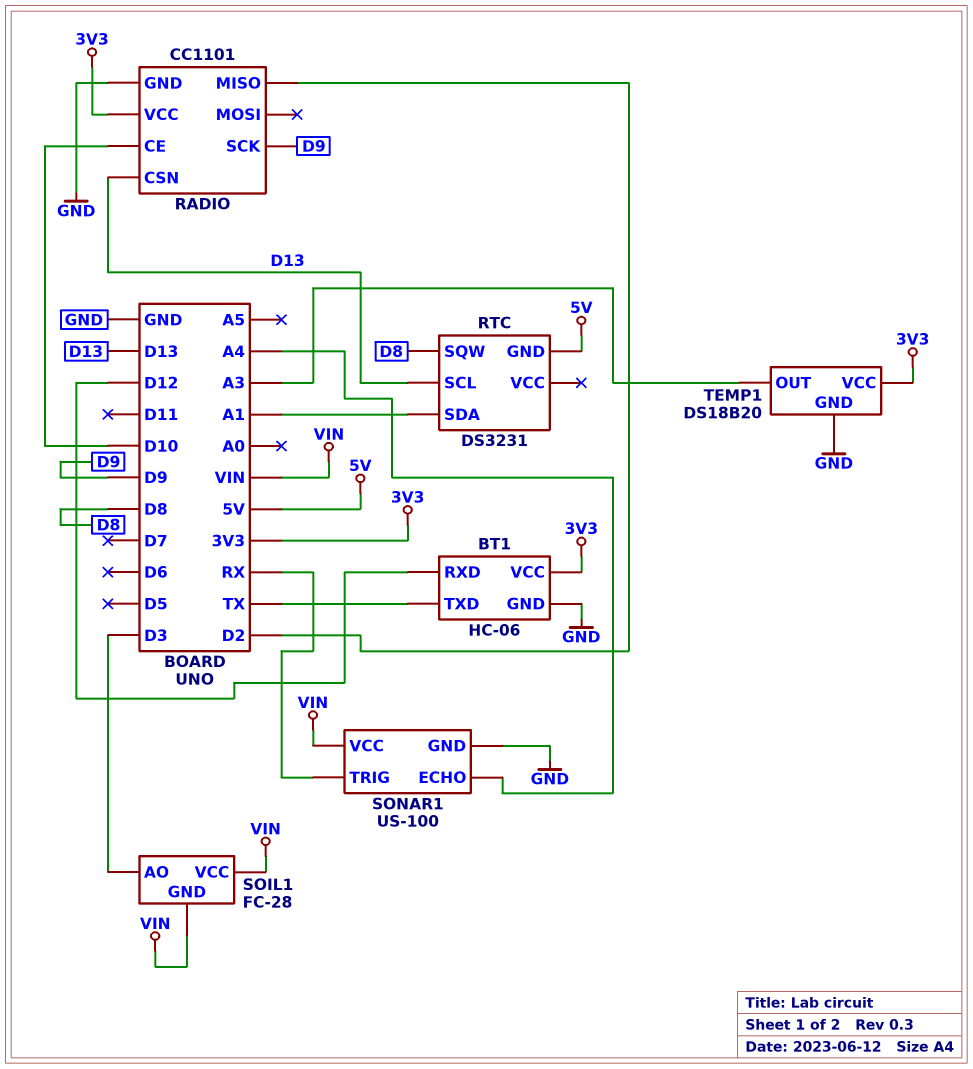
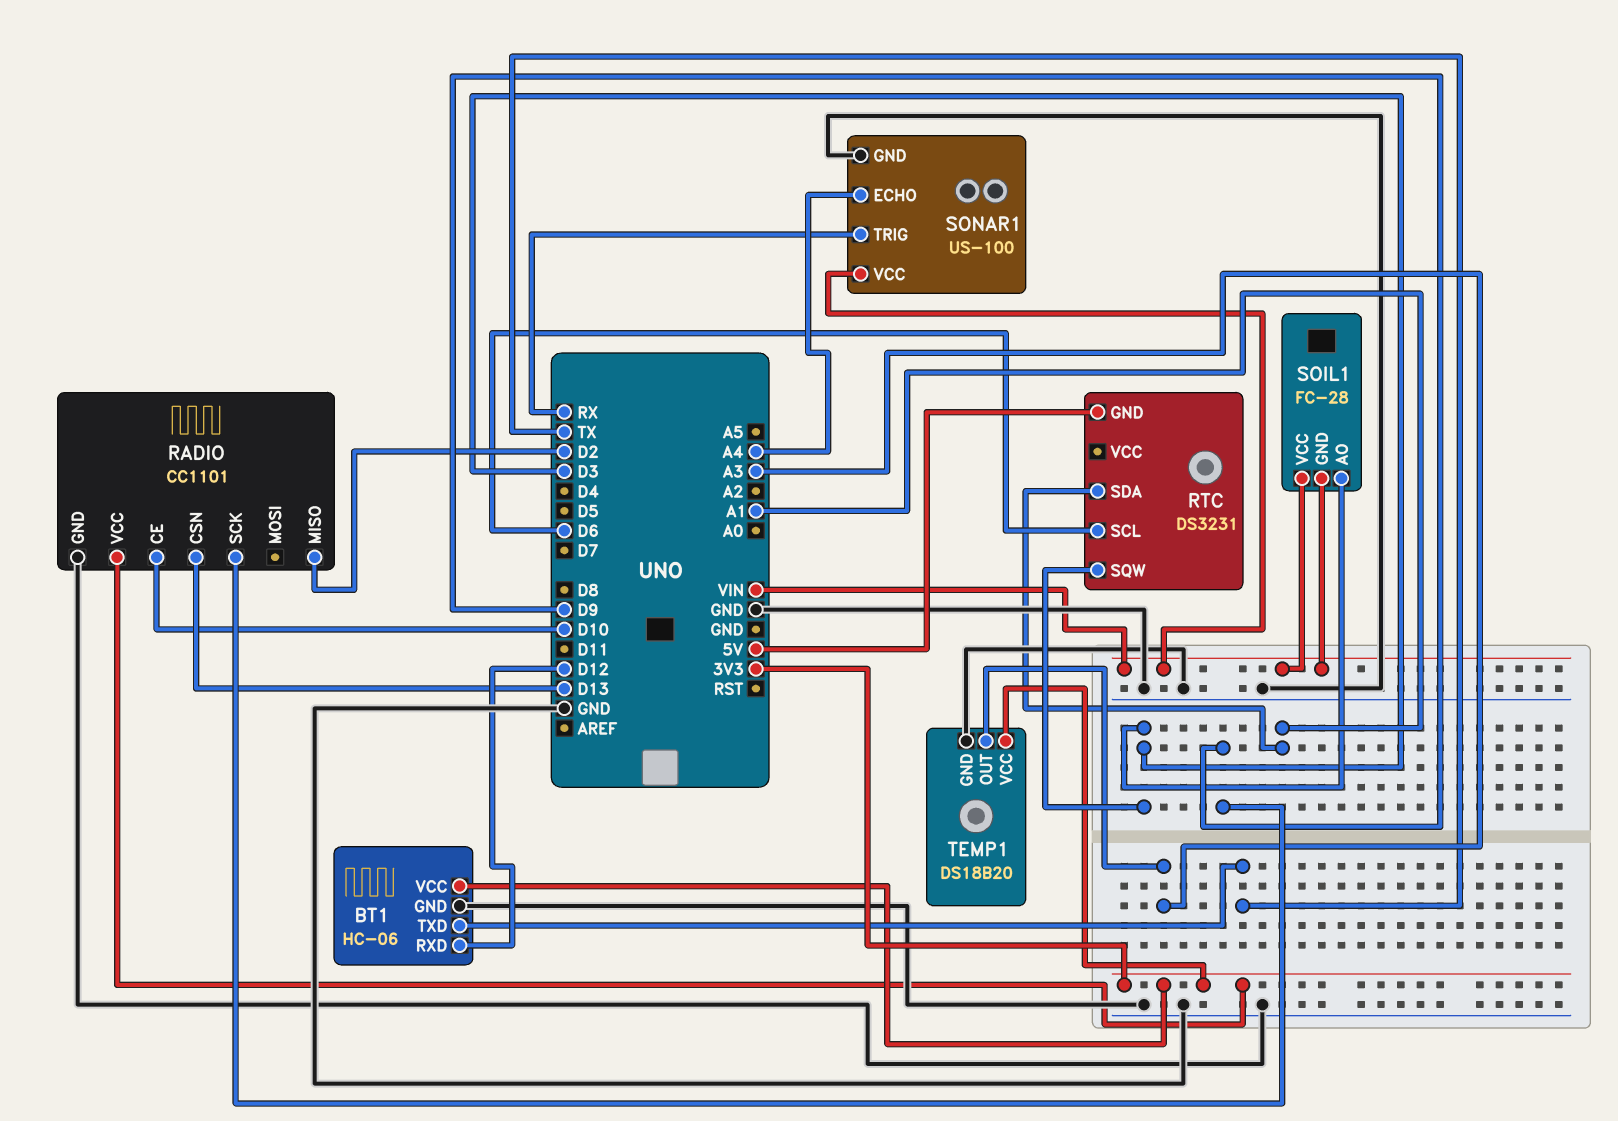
RTC pin SCL: D13 -> D6
RTC pin SQW: D8 -> D3

